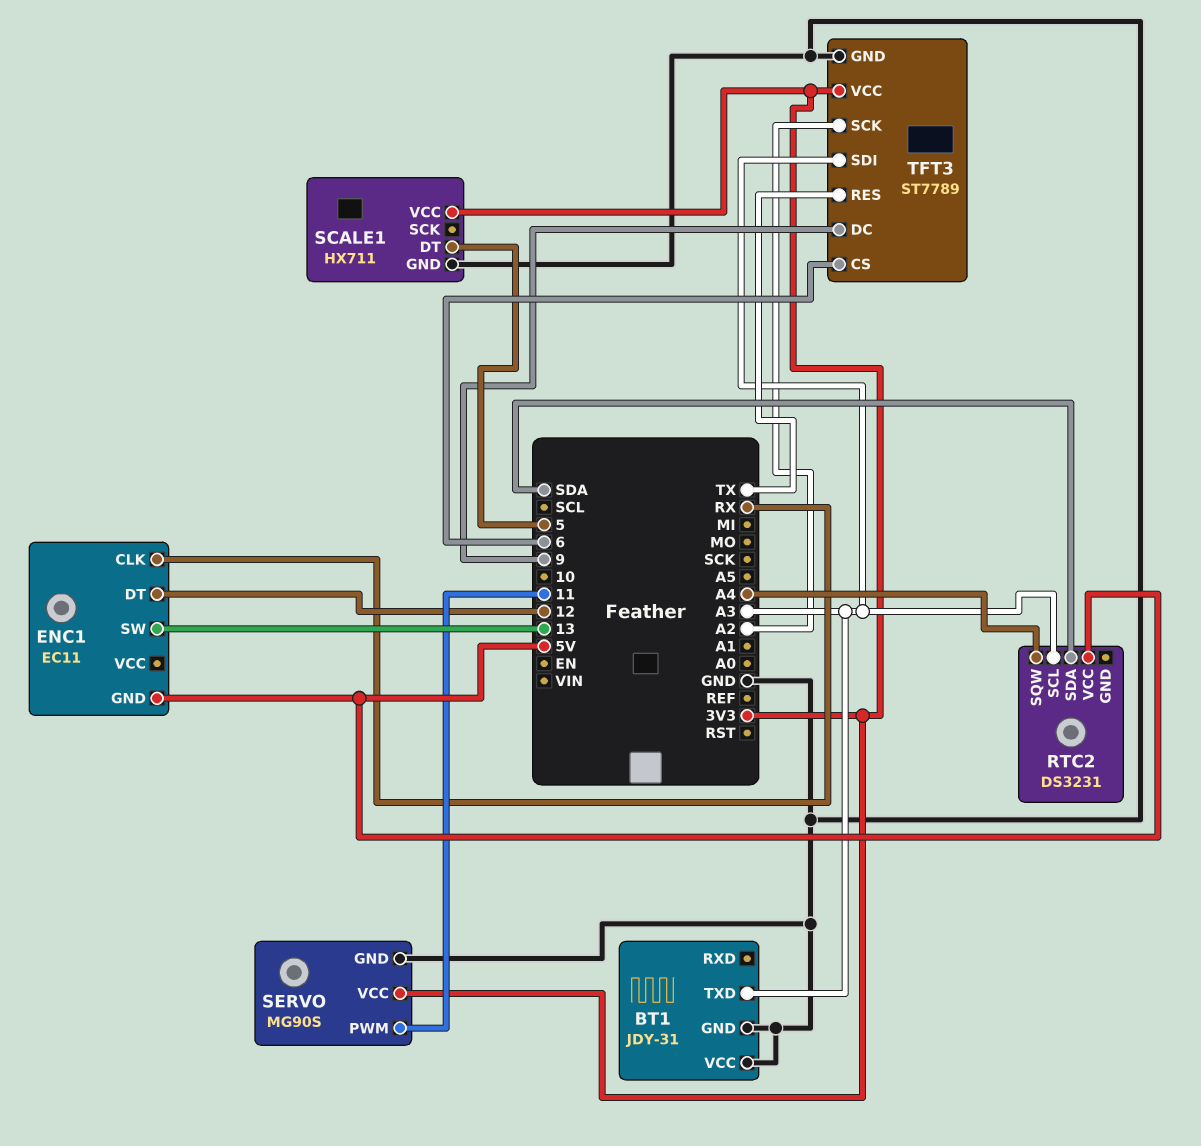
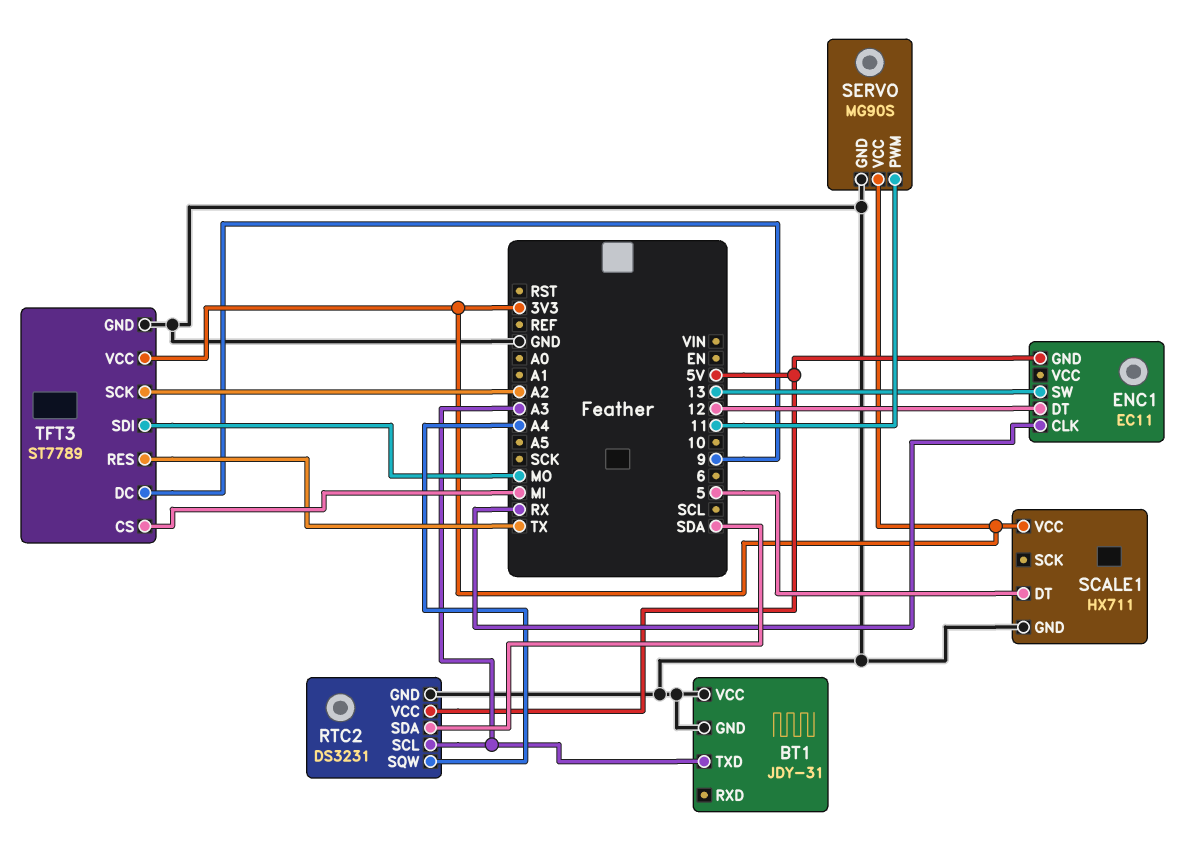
RTC2 pin GND: none -> GND
TFT3 pin CS: 6 -> MI
TFT3 pin SDI: A3 -> MO

